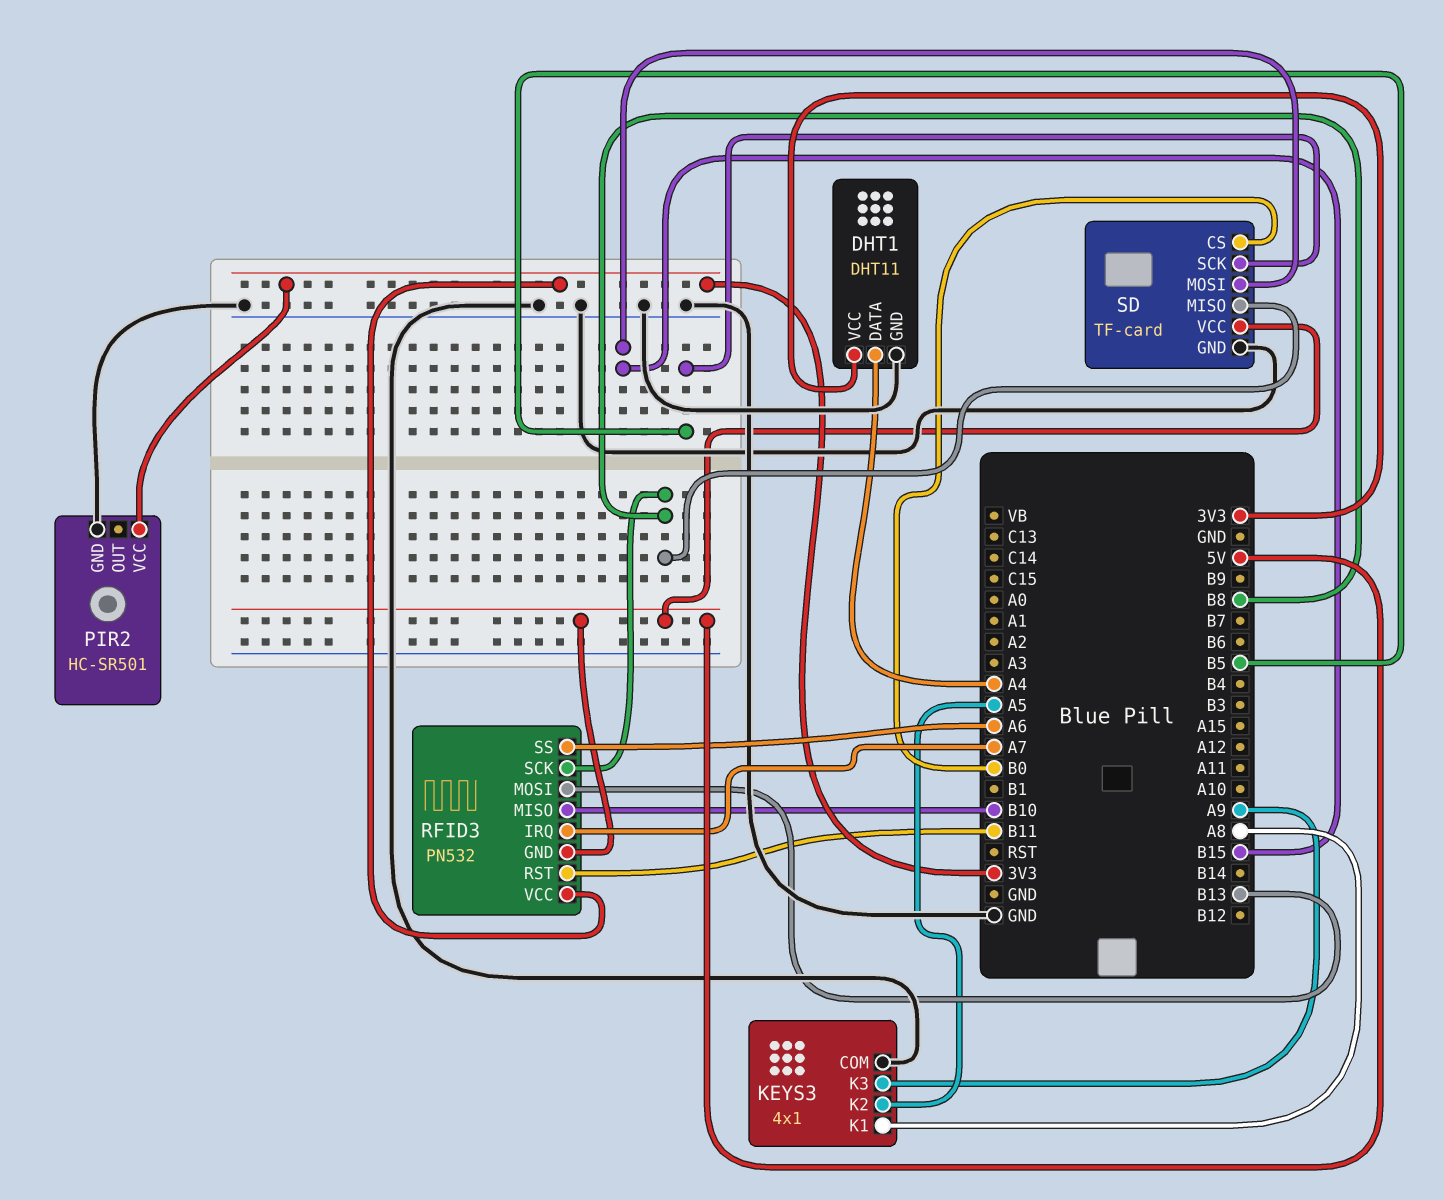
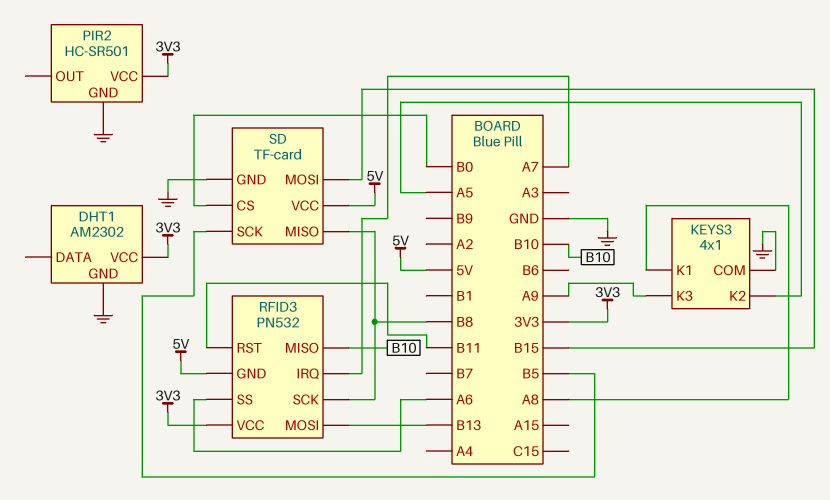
DHT1: DHT11 -> AM2302
DHT1 pin DATA: A4 -> none

